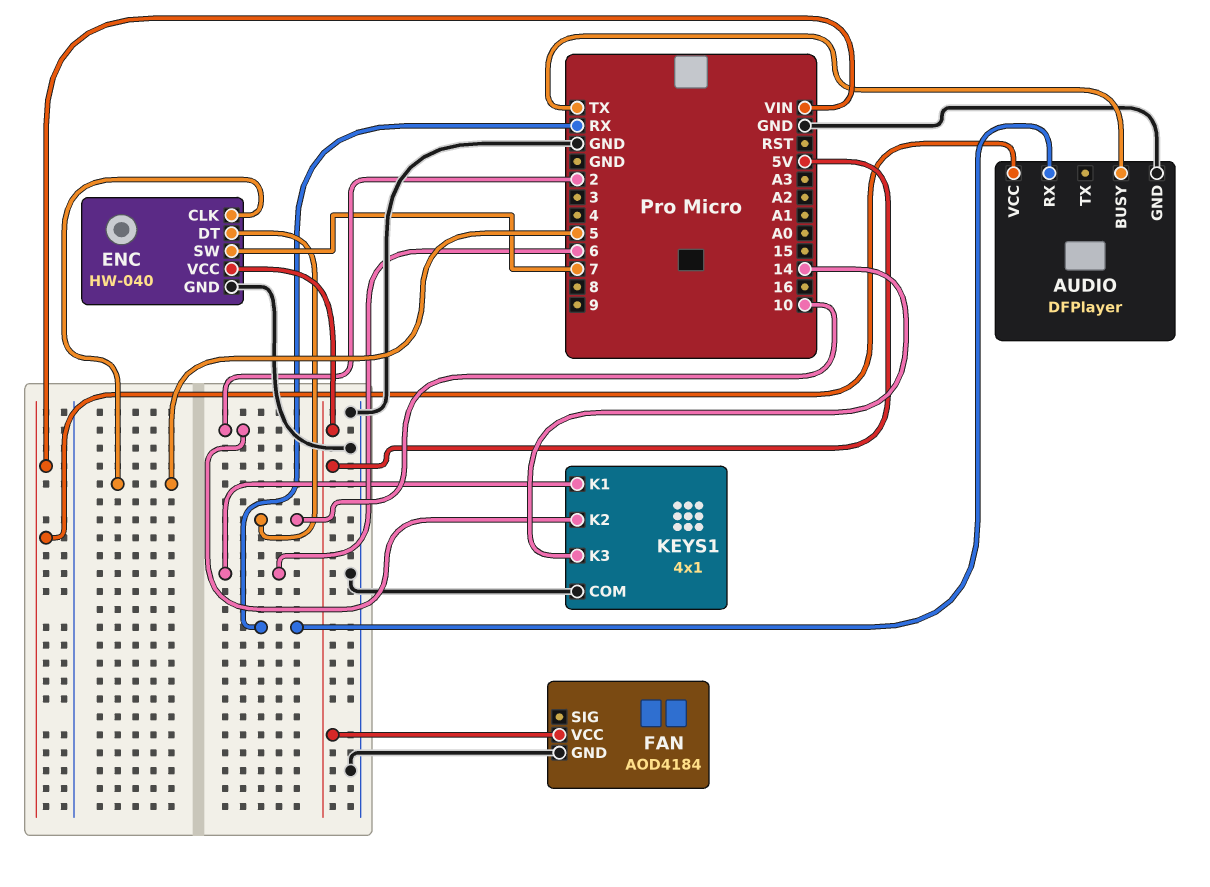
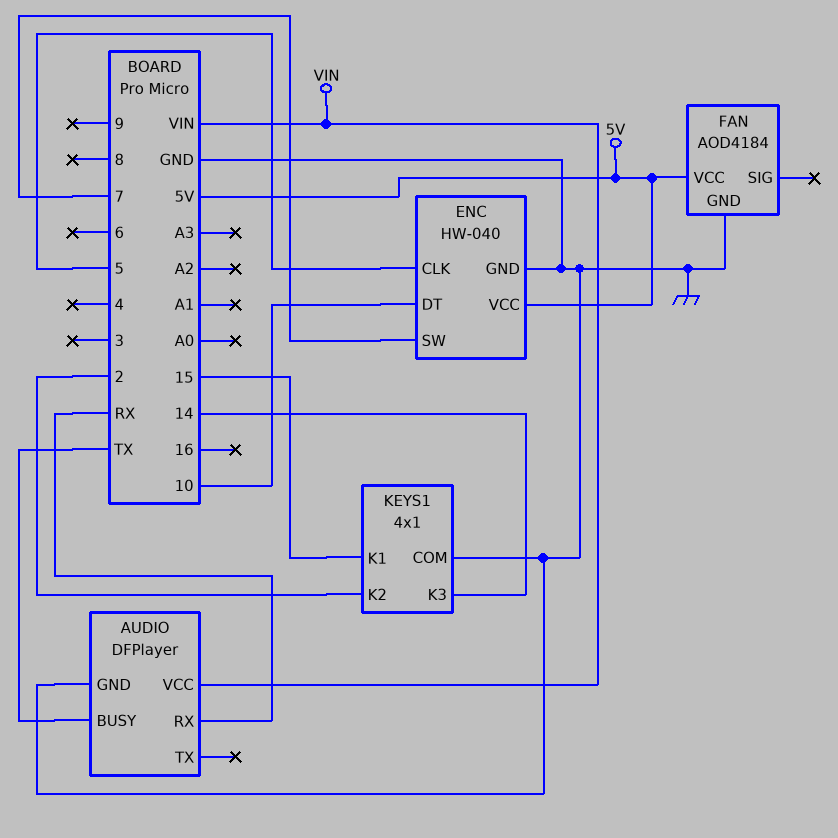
KEYS1 pin K1: 6 -> 15

